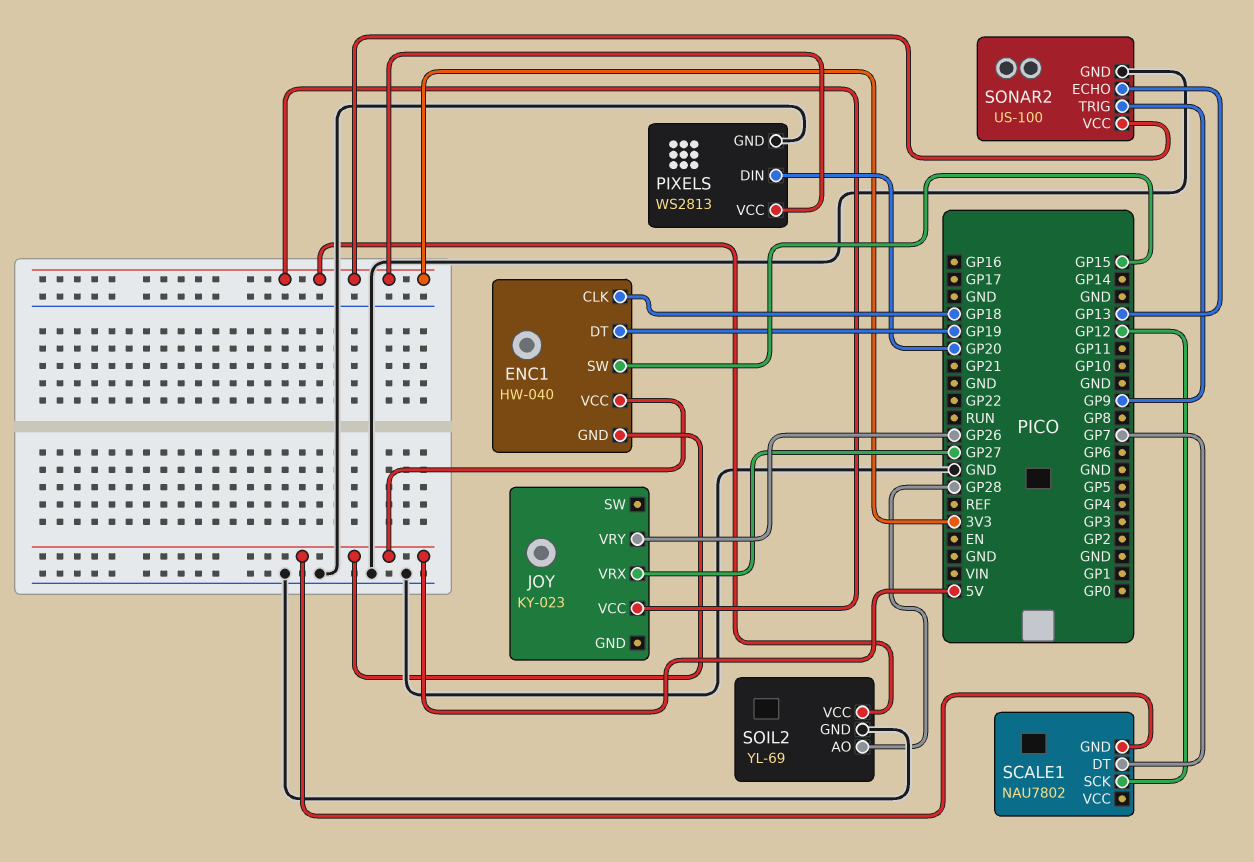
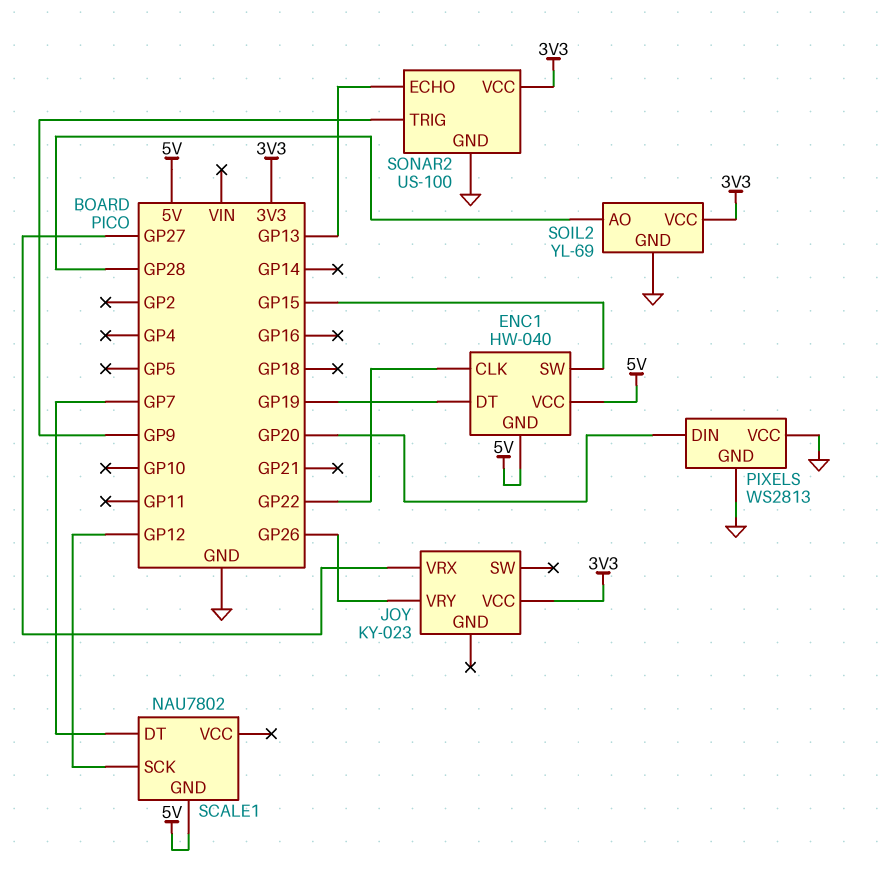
ENC1 pin CLK: GP18 -> GP22
PIXELS pin VCC: 3V3 -> GND

